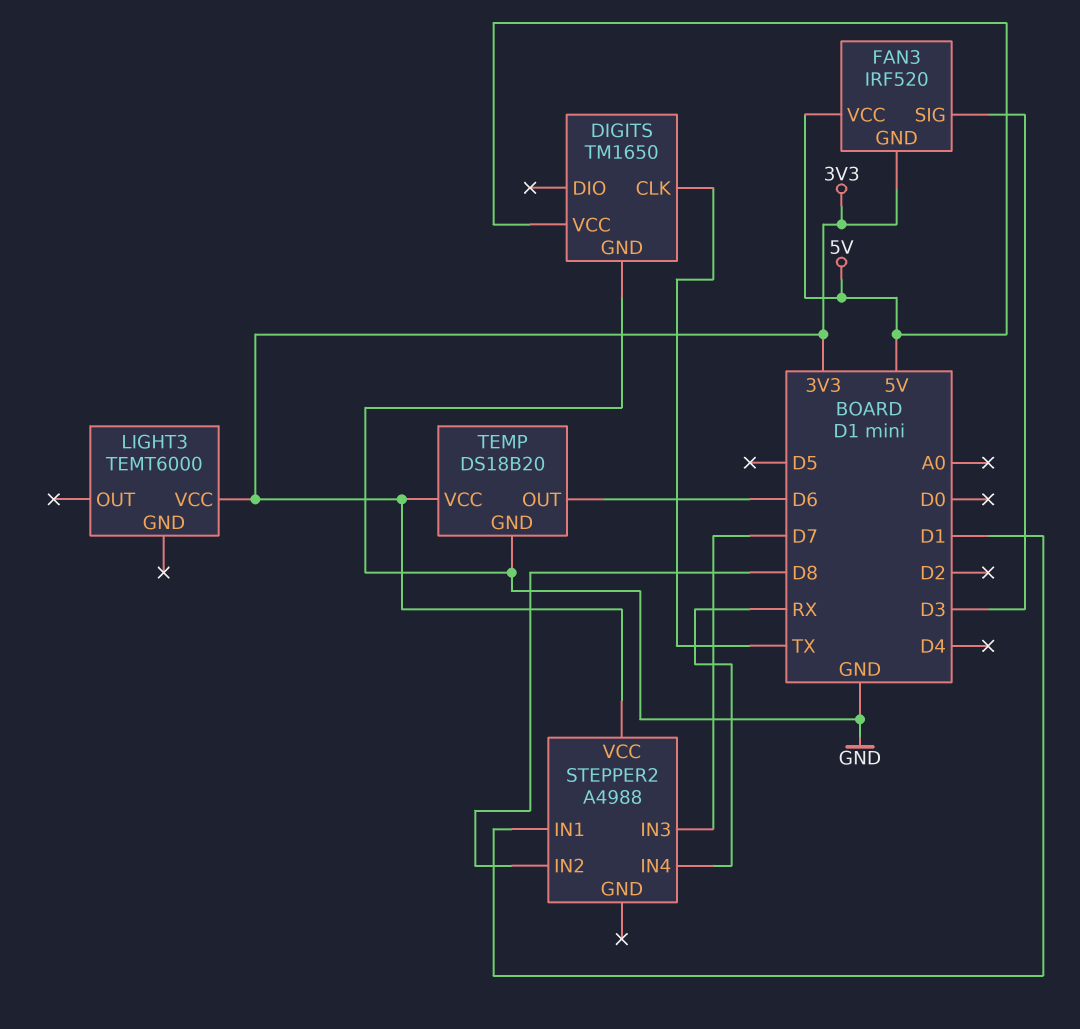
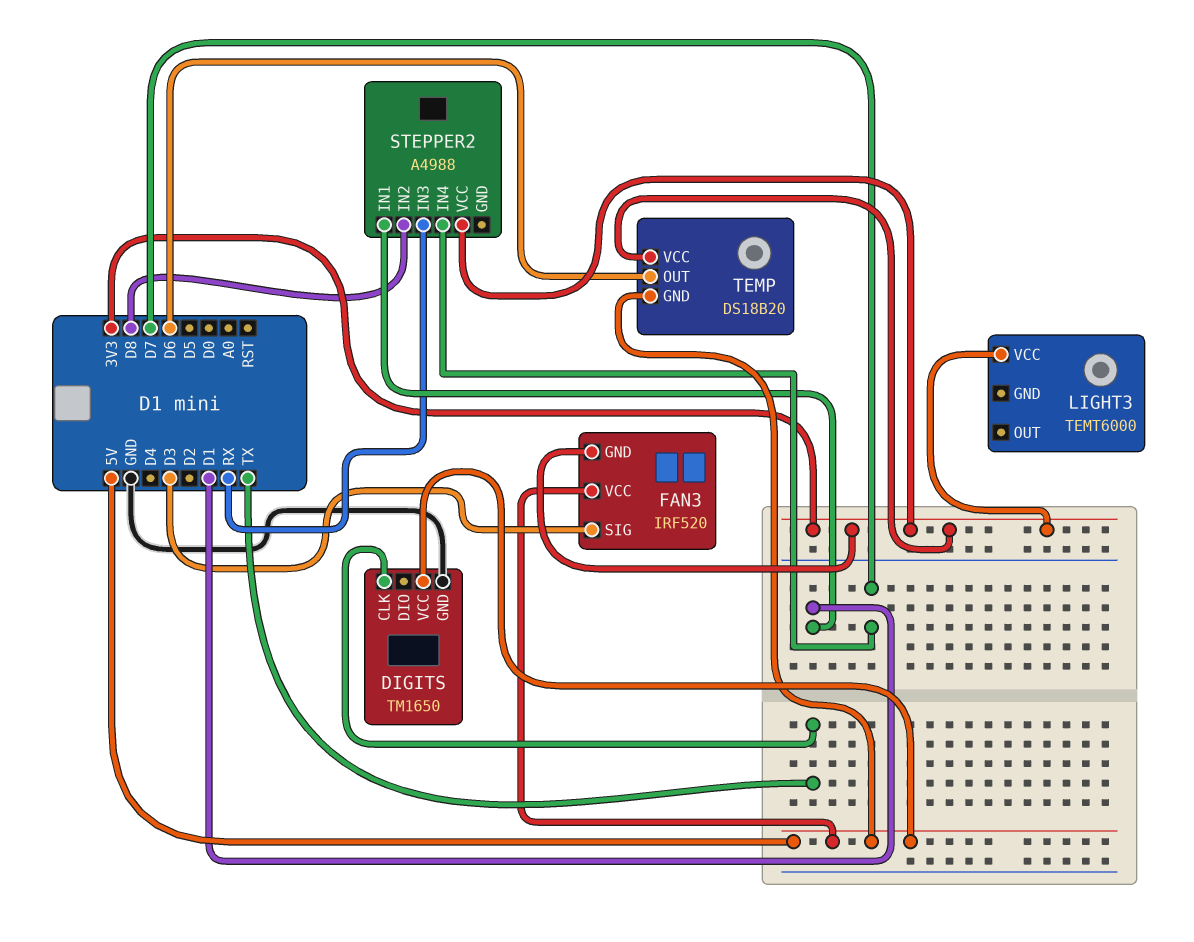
STEPPER2 pin IN3: D7 -> RX
STEPPER2 pin IN4: RX -> D7
TEMP pin GND: GND -> 5V

